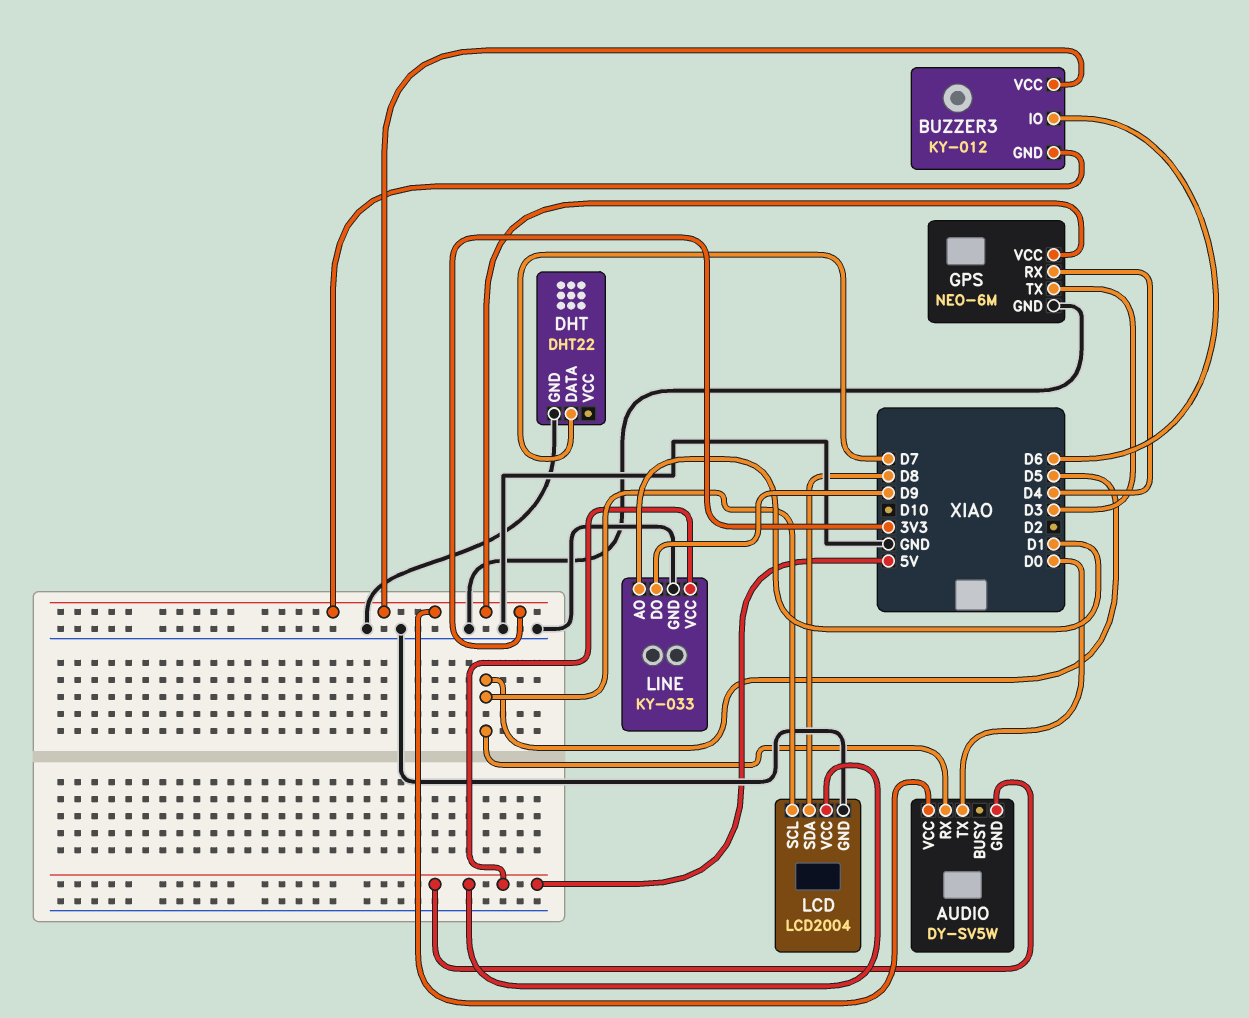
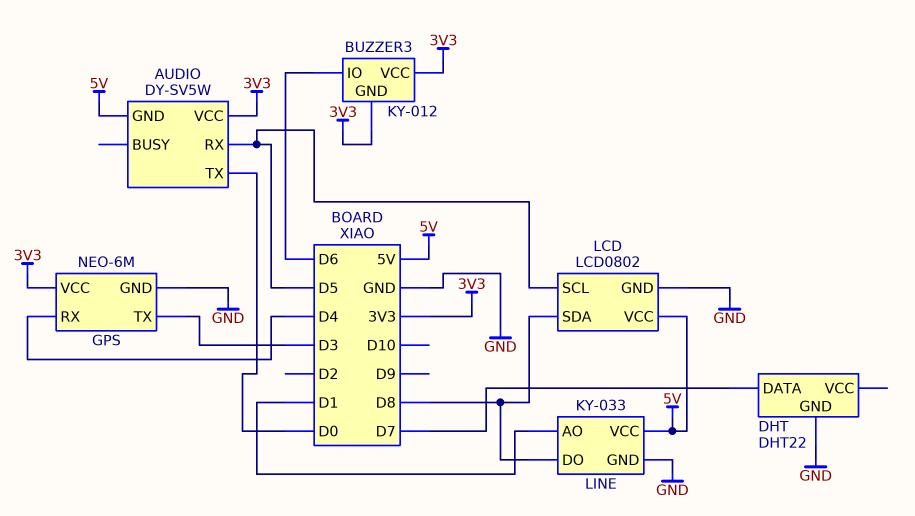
LCD: LCD2004 -> LCD0802
LINE pin DO: D9 -> D8

